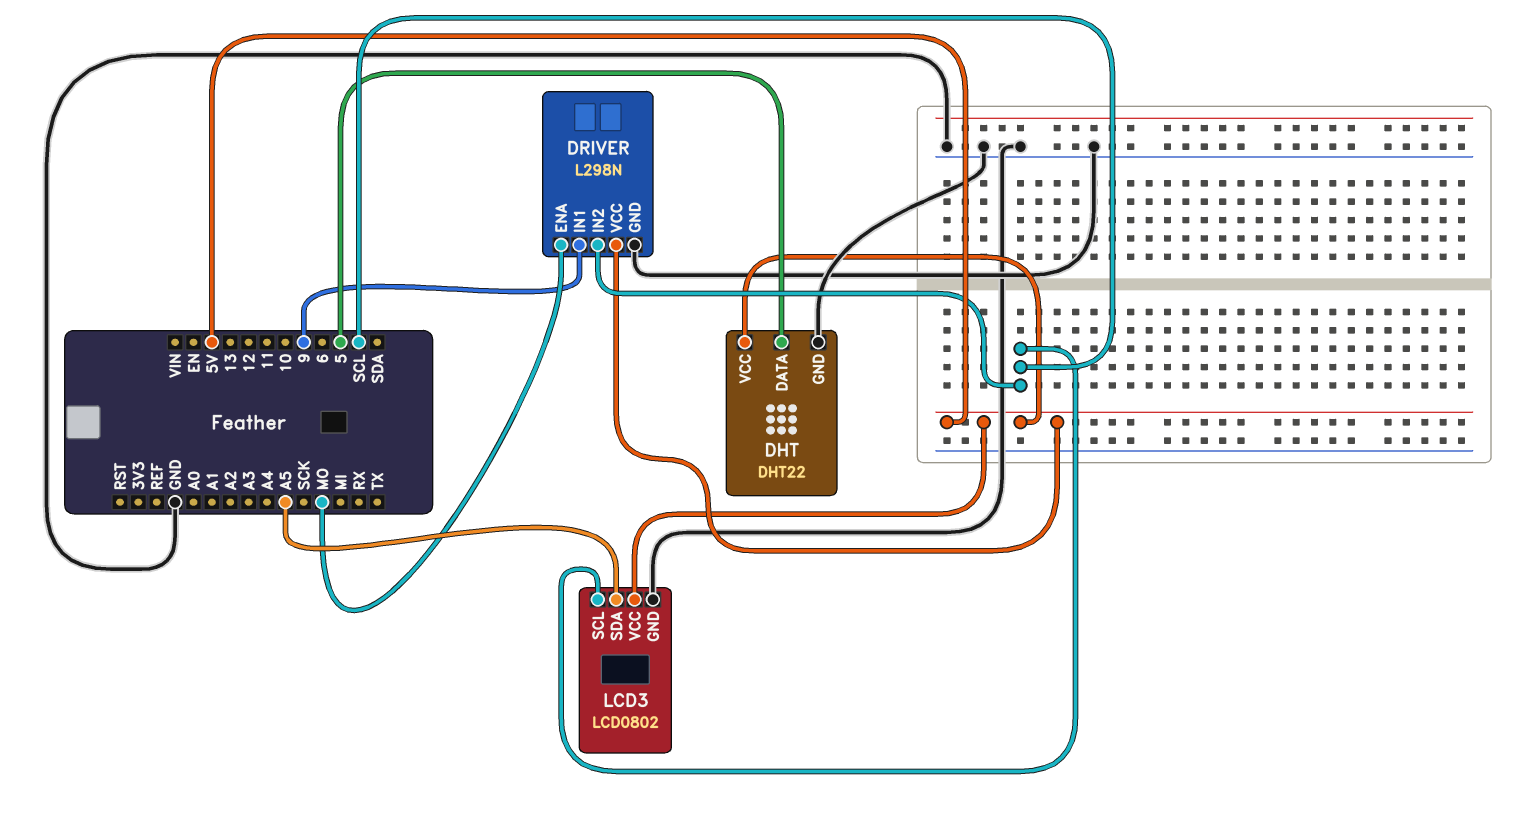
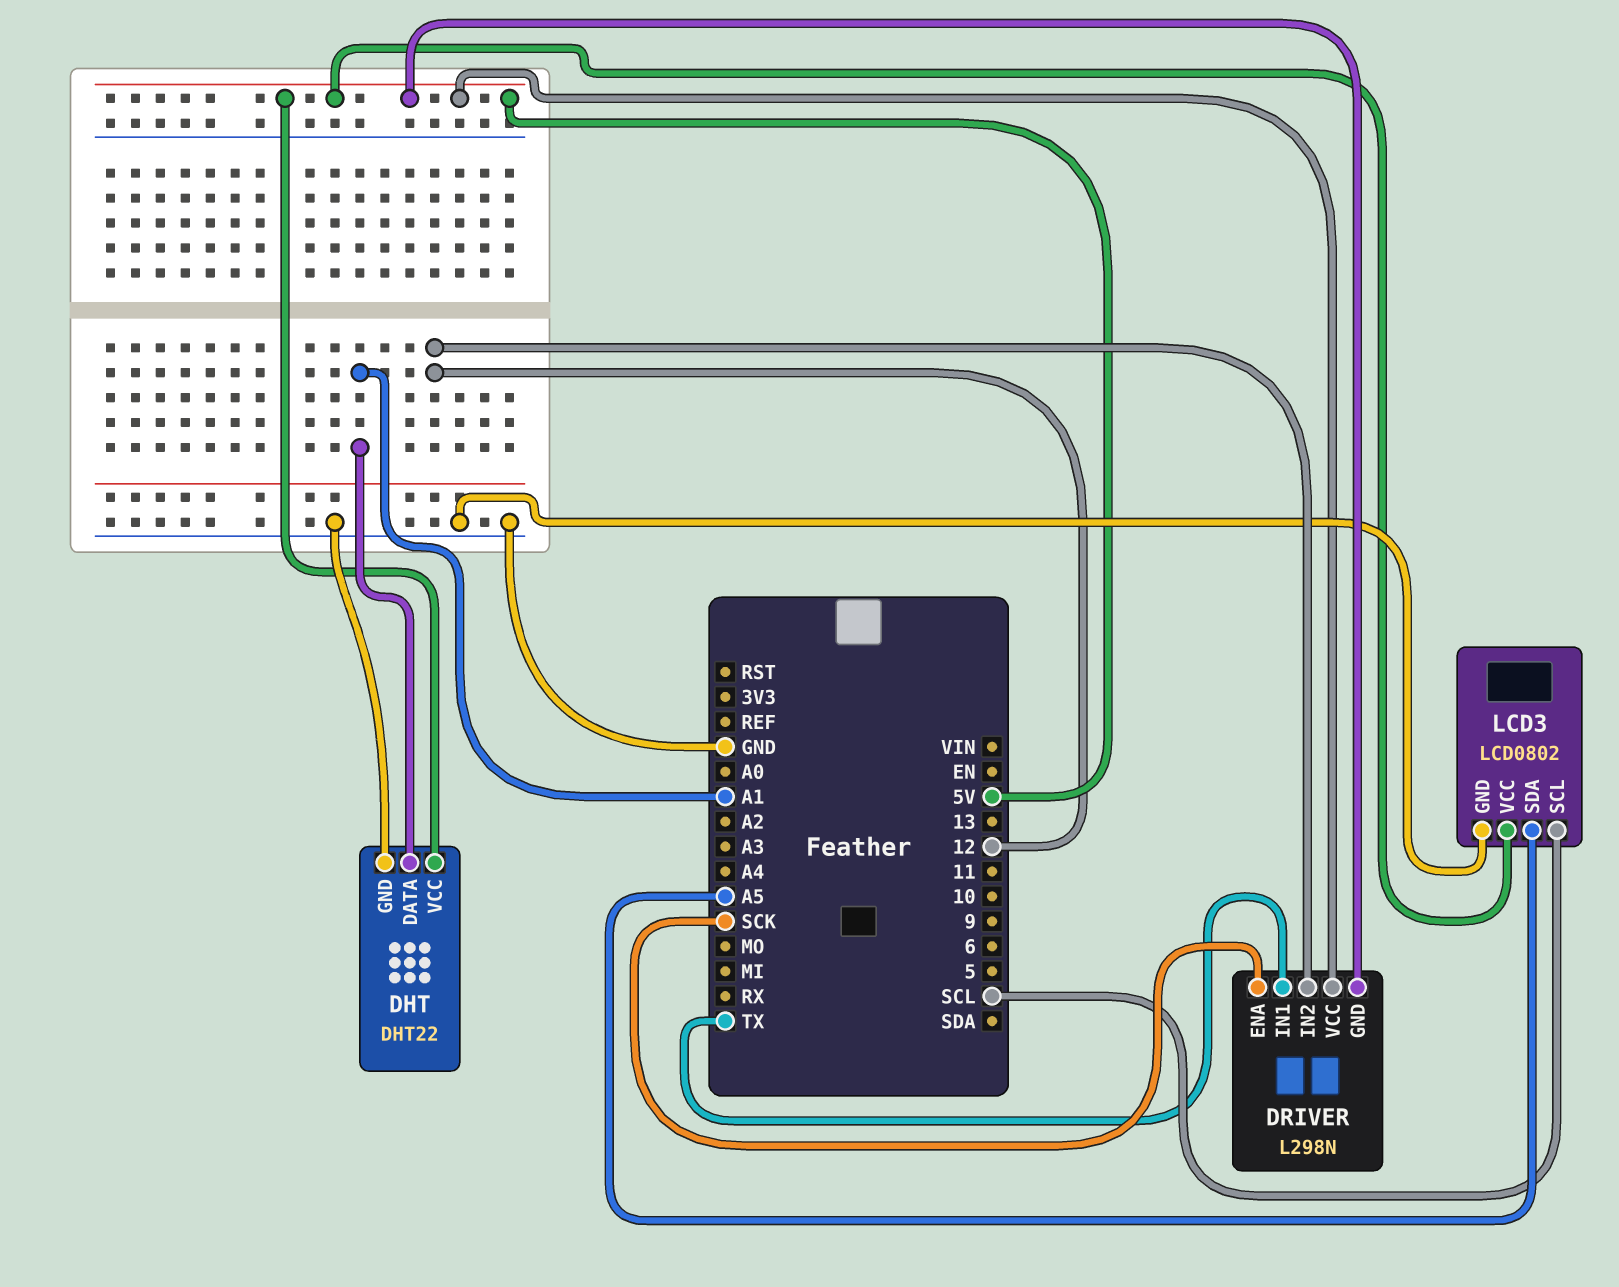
DHT pin DATA: 5 -> A1
DRIVER pin ENA: MO -> SCK
DRIVER pin GND: GND -> 5V
DRIVER pin IN1: 9 -> TX
DRIVER pin IN2: SCL -> 12

